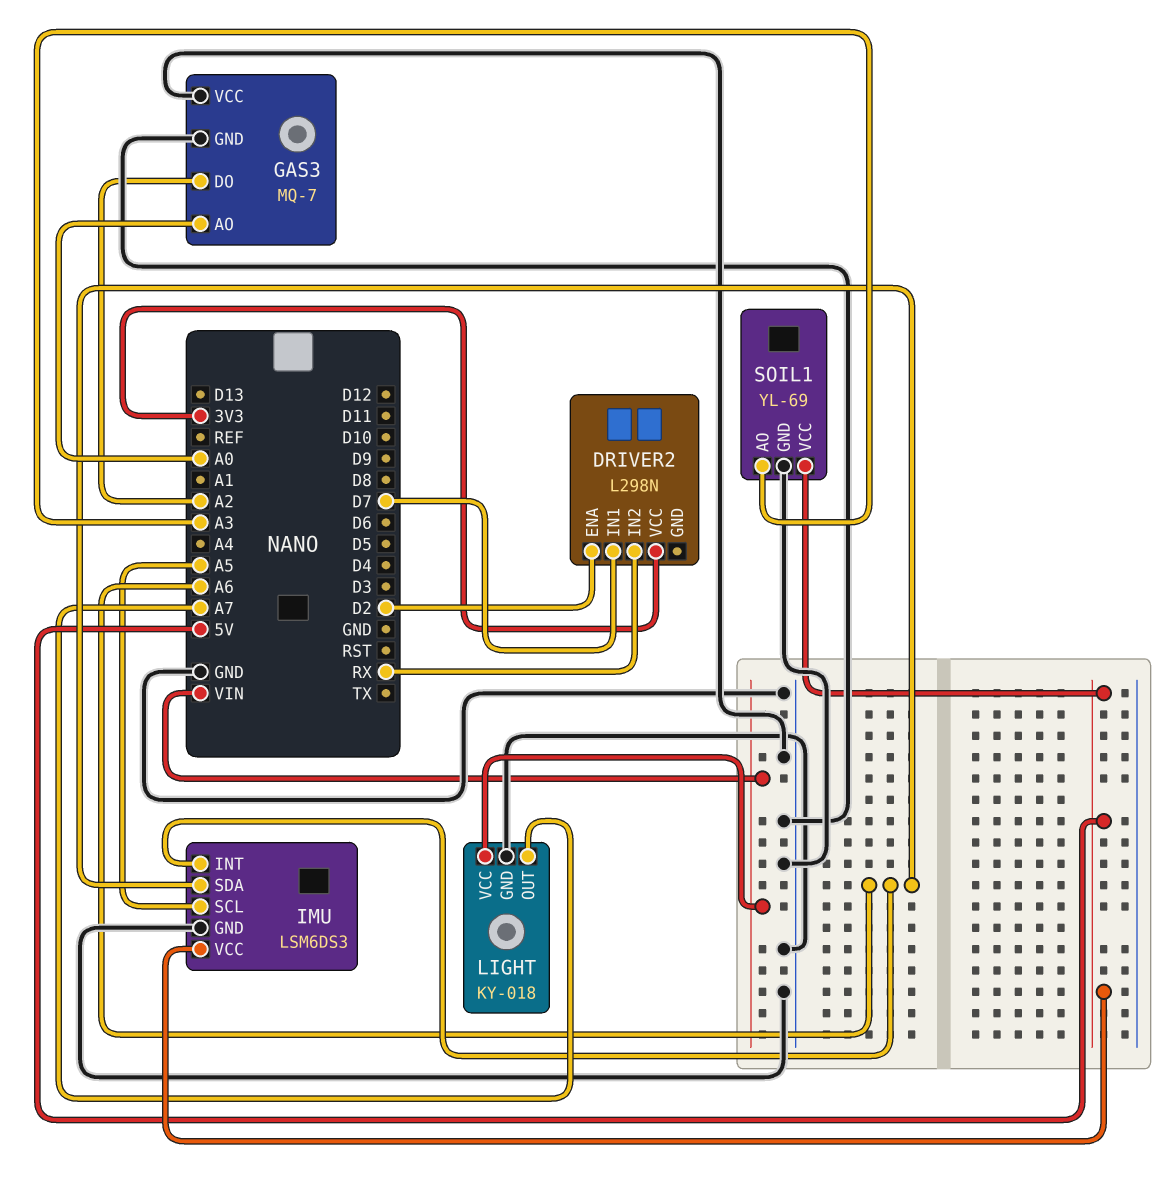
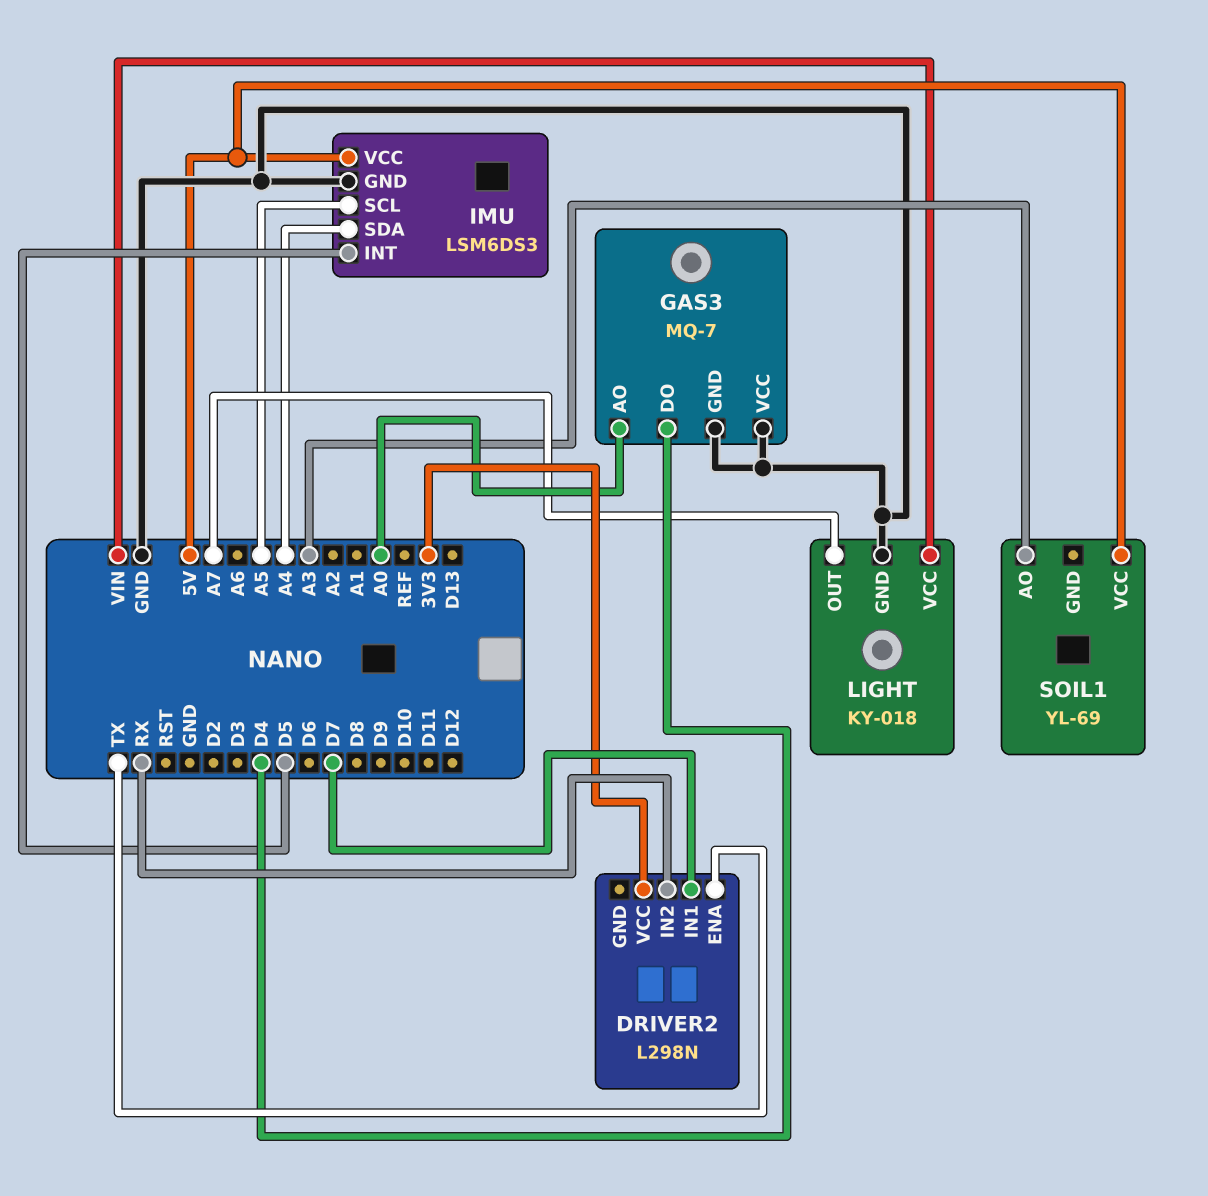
DRIVER2 pin ENA: D2 -> TX
GAS3 pin DO: A2 -> D4
IMU pin INT: A6 -> D5
IMU pin SDA: A6 -> A4
SOIL1 pin GND: GND -> none

